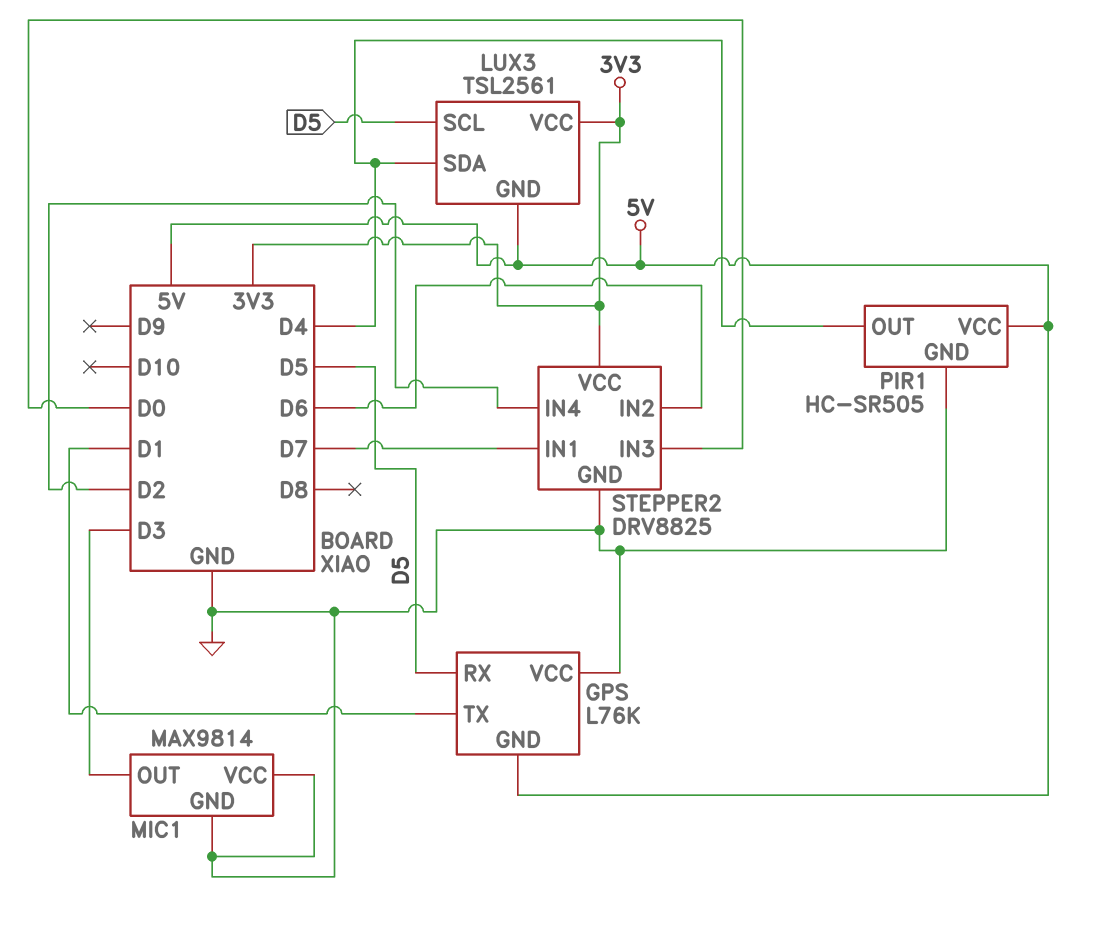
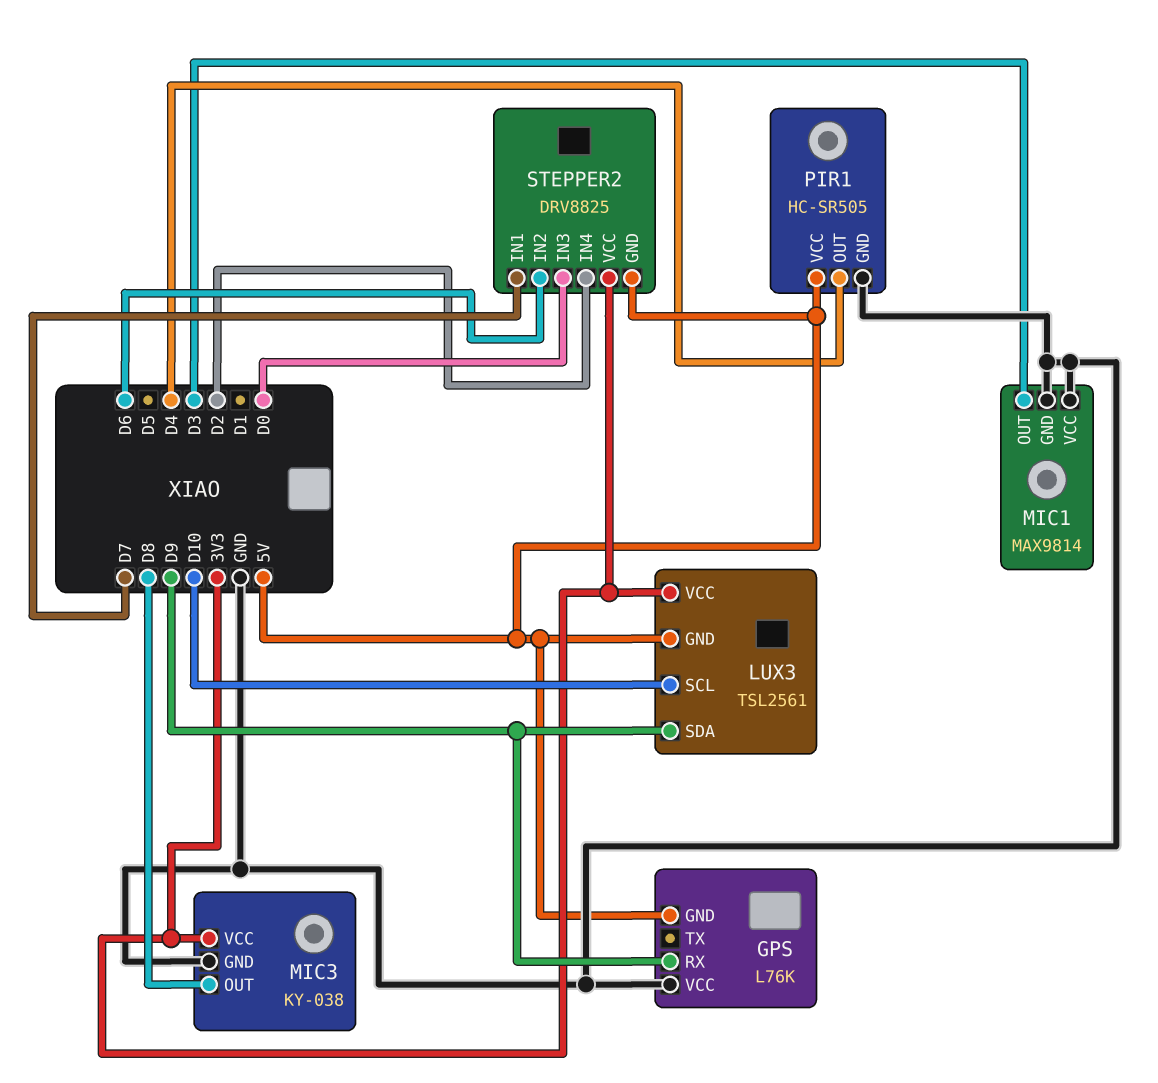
GPS pin RX: D5 -> D9
GPS pin TX: D1 -> none
LUX3 pin SCL: D5 -> D10
LUX3 pin SDA: D4 -> D9
MIC3: none -> KY-038
MIC3 pin GND: none -> GND
MIC3 pin OUT: none -> D8
MIC3 pin VCC: none -> 3V3
STEPPER2 pin GND: GND -> 5V

